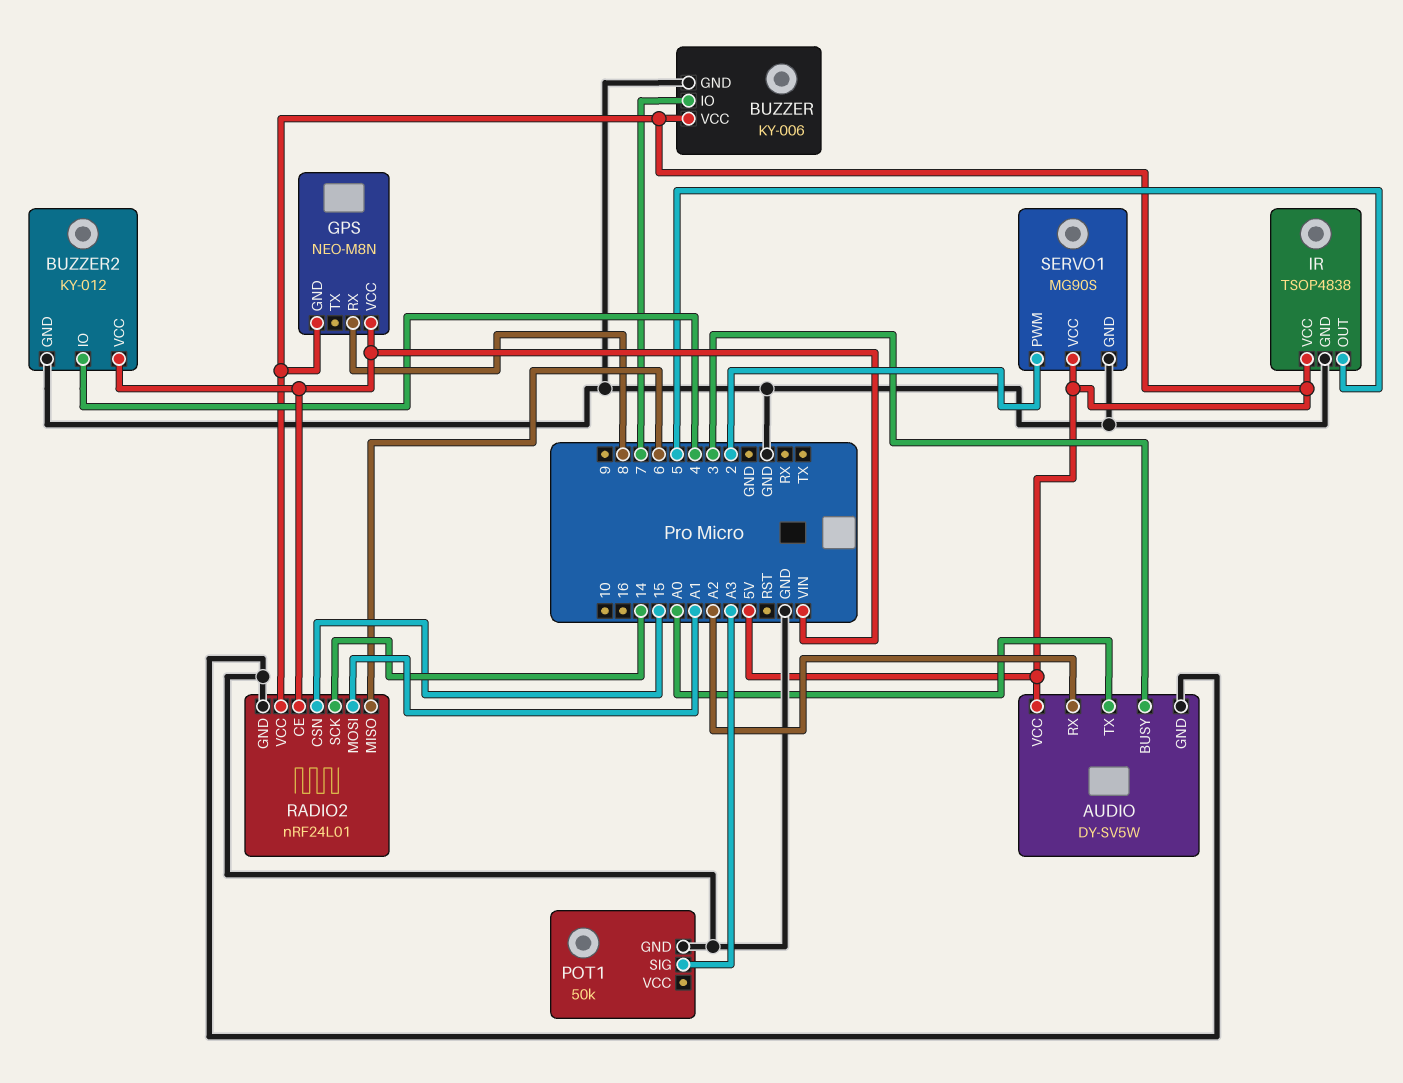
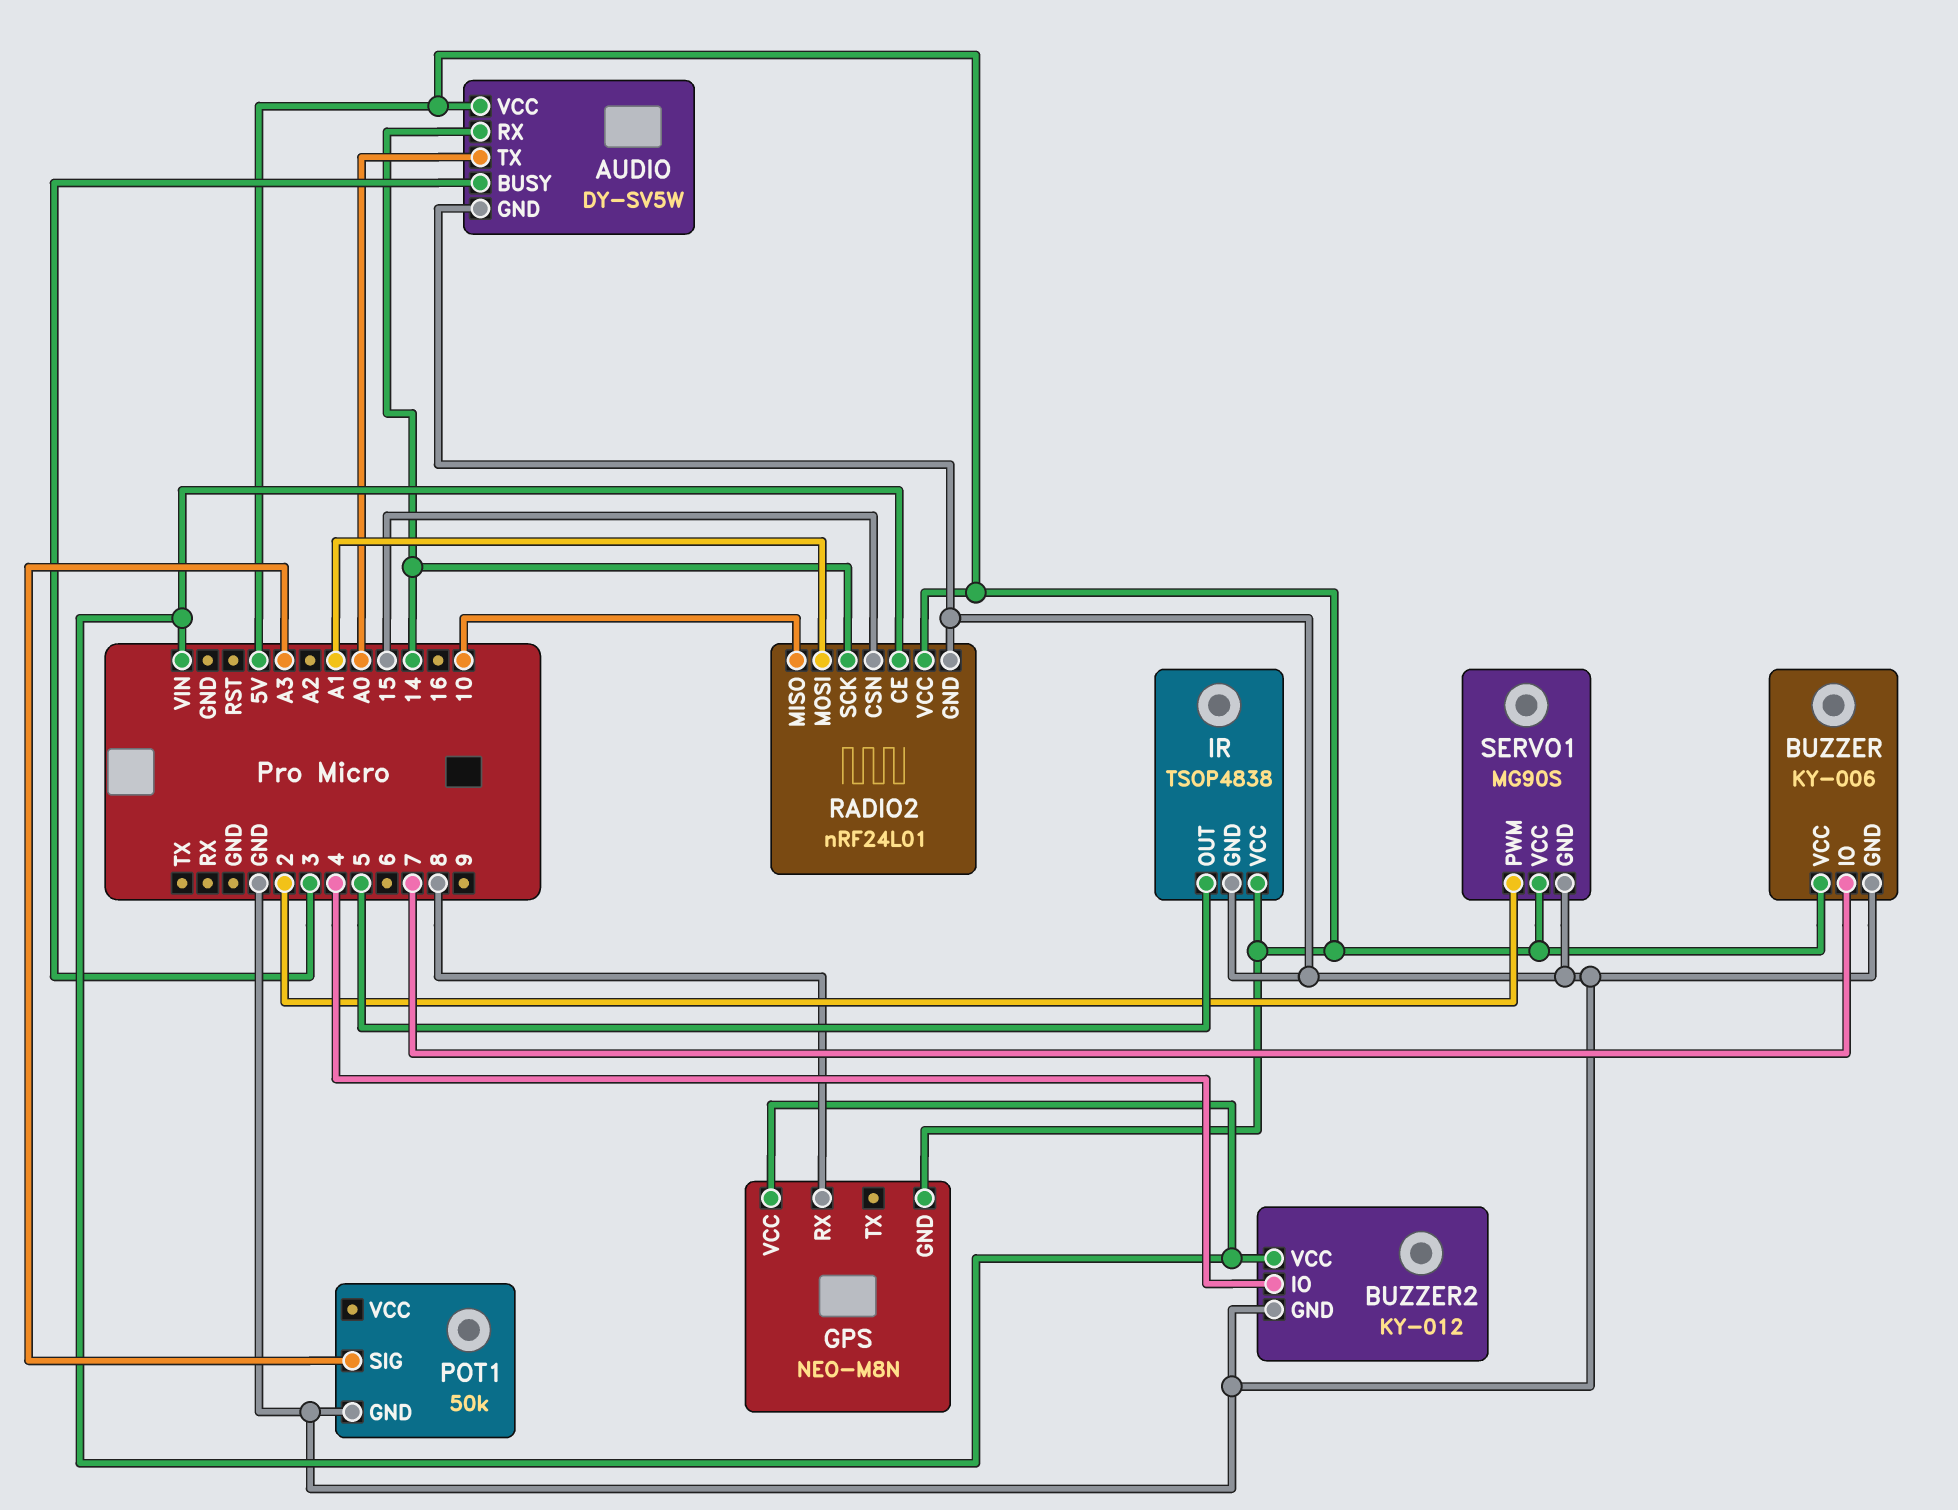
AUDIO pin RX: A2 -> 14
RADIO2 pin MISO: 6 -> 10

